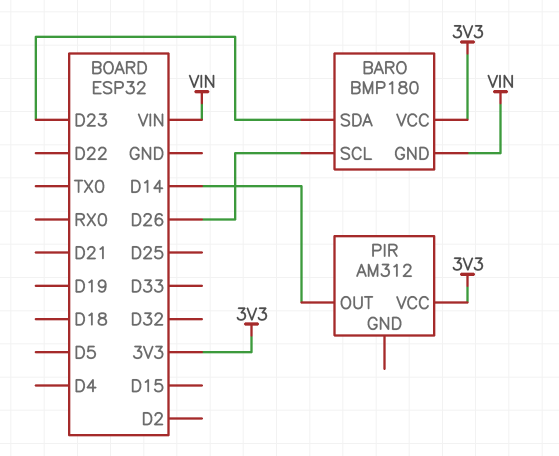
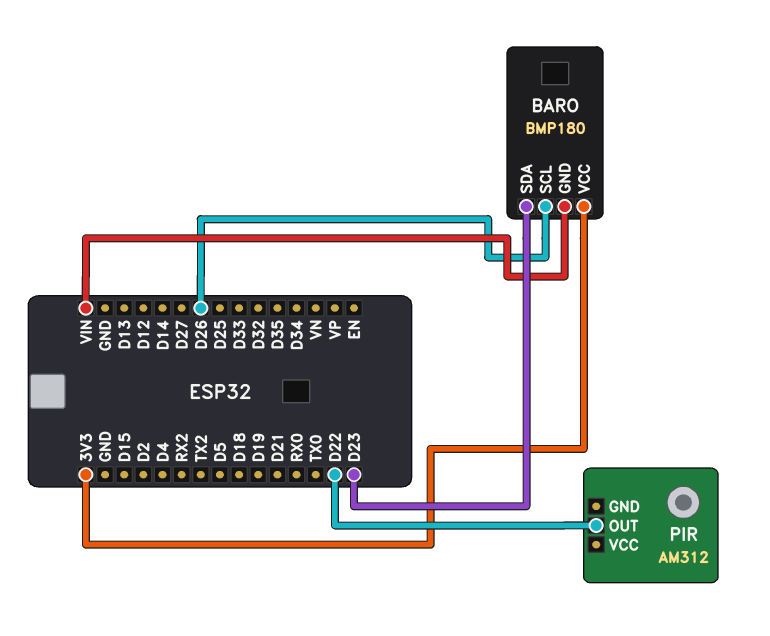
PIR pin OUT: D14 -> D22
PIR pin VCC: 3V3 -> none

